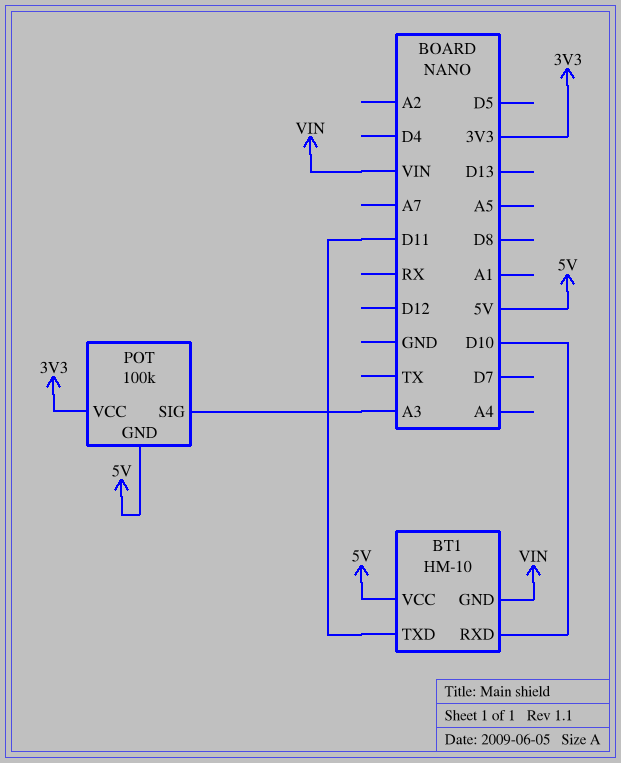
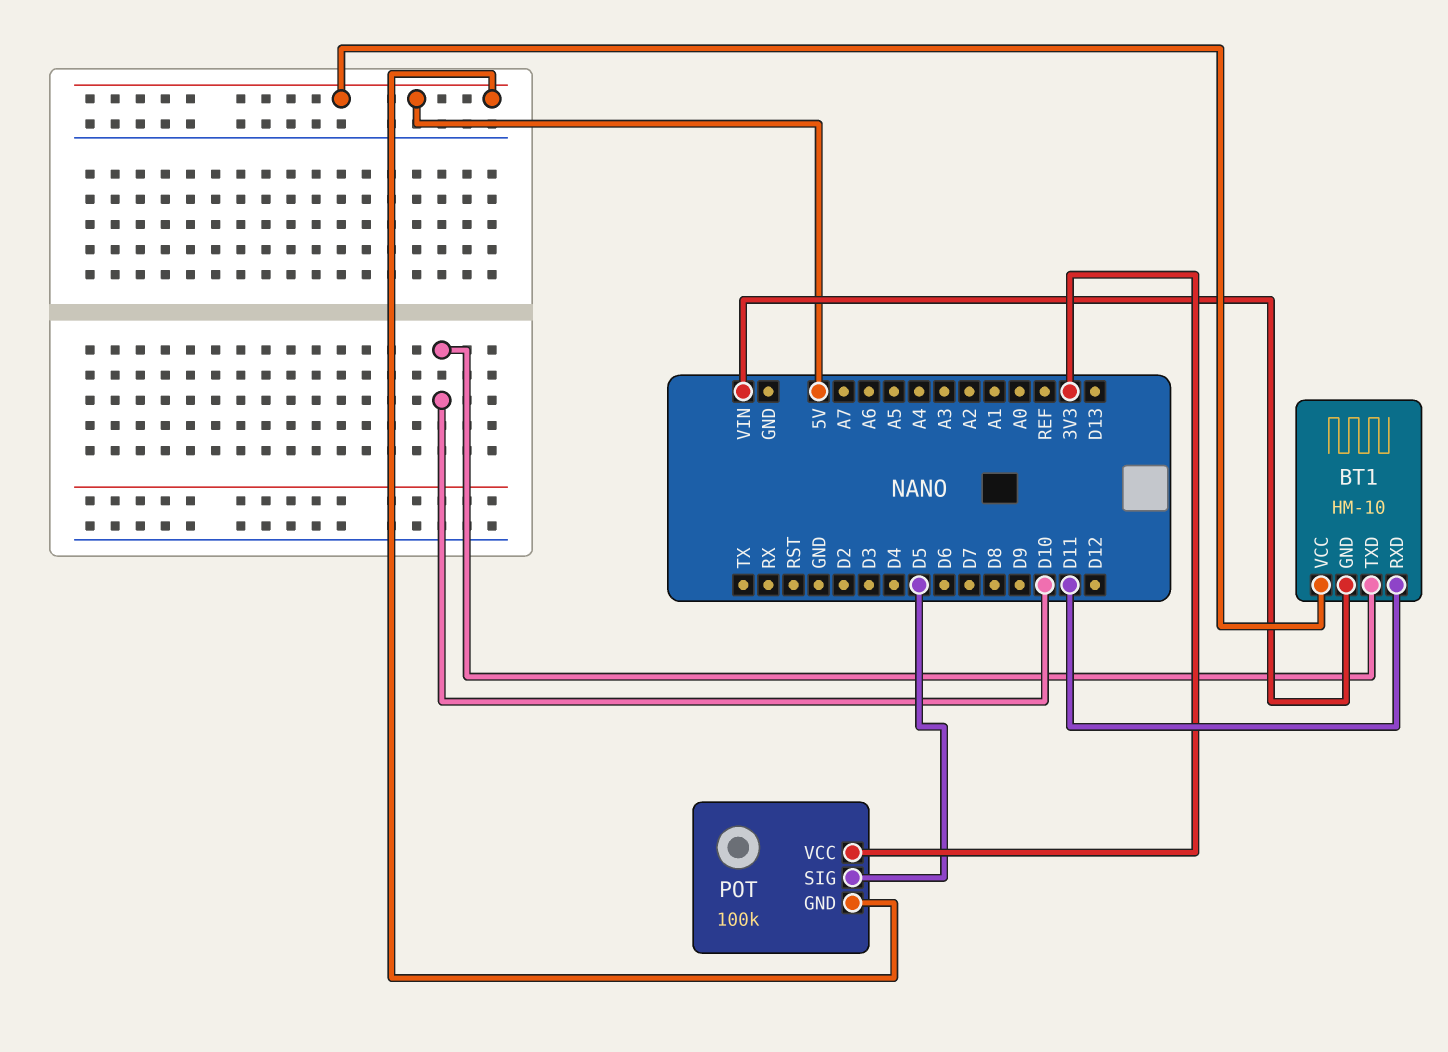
BT1 pin RXD: D10 -> D11
BT1 pin TXD: D11 -> D10
POT pin SIG: A3 -> D5

